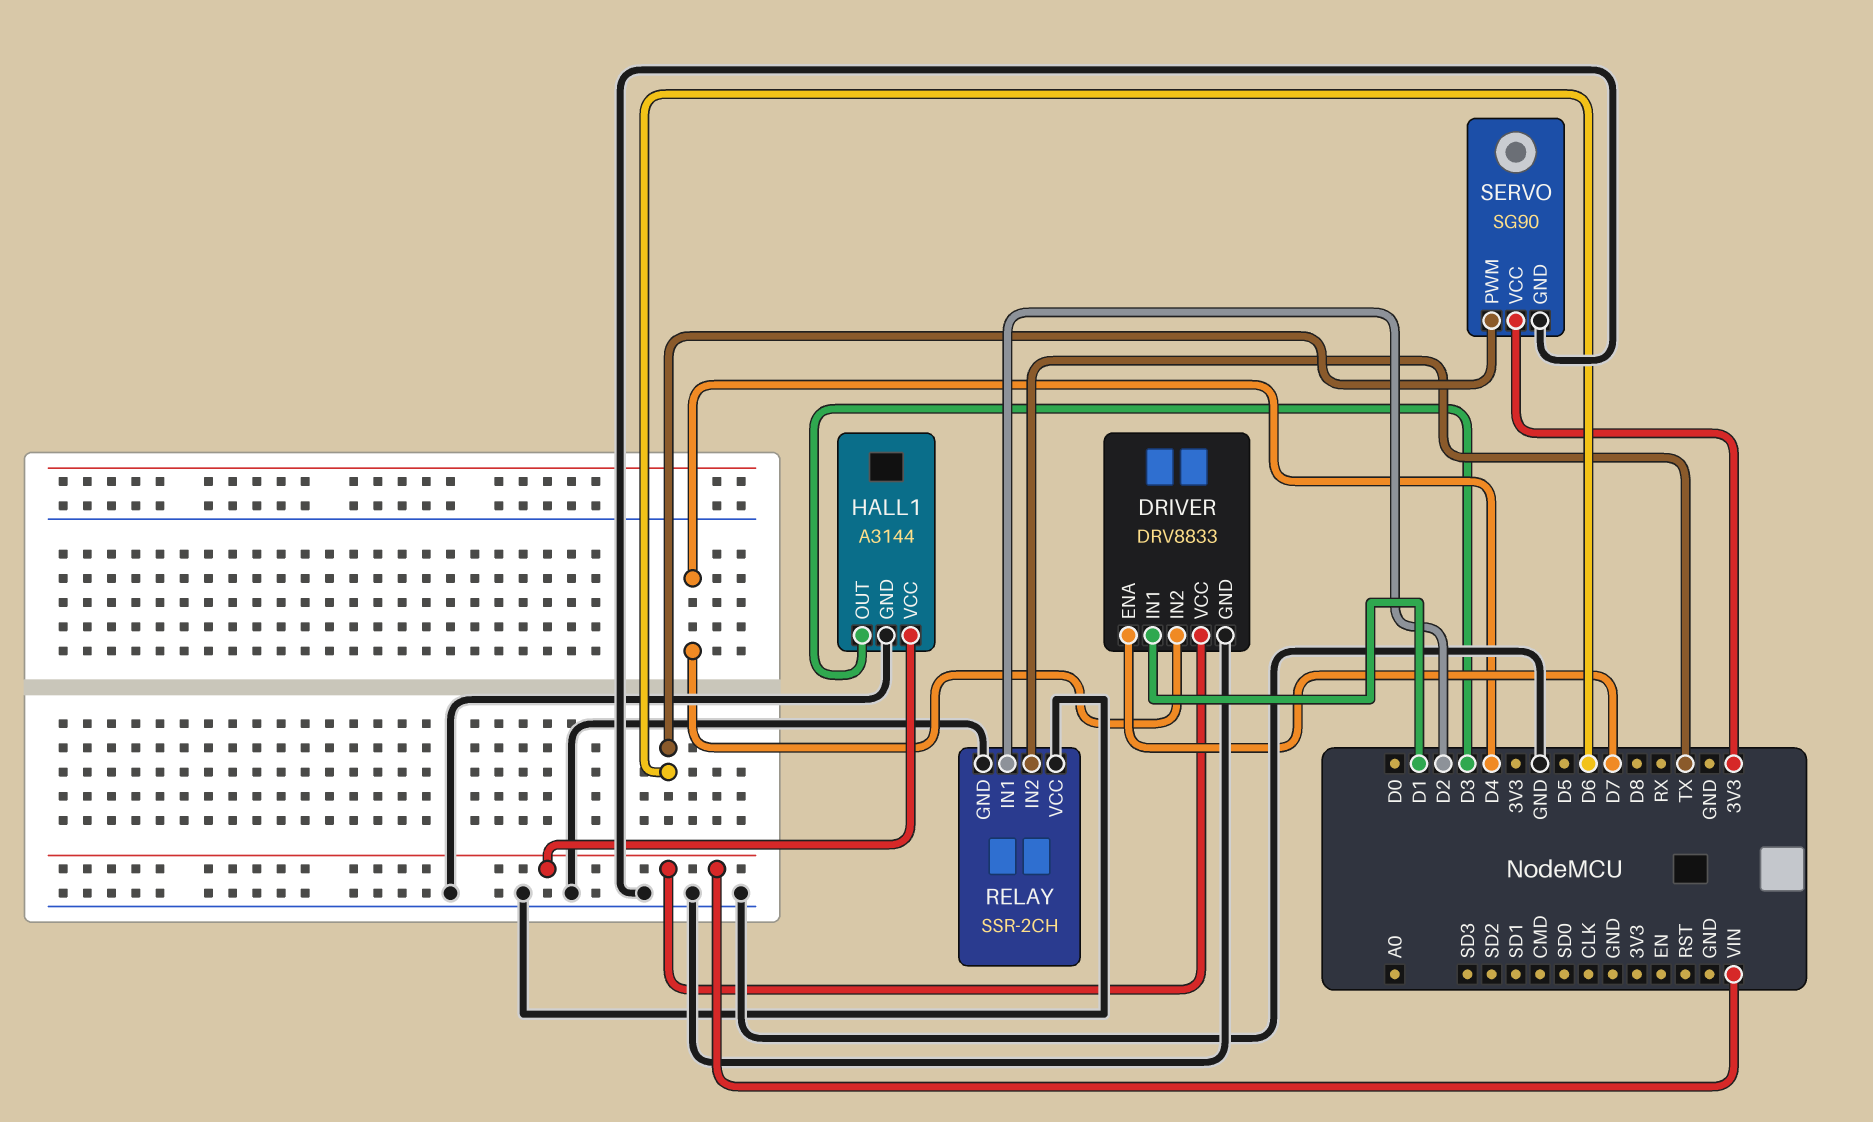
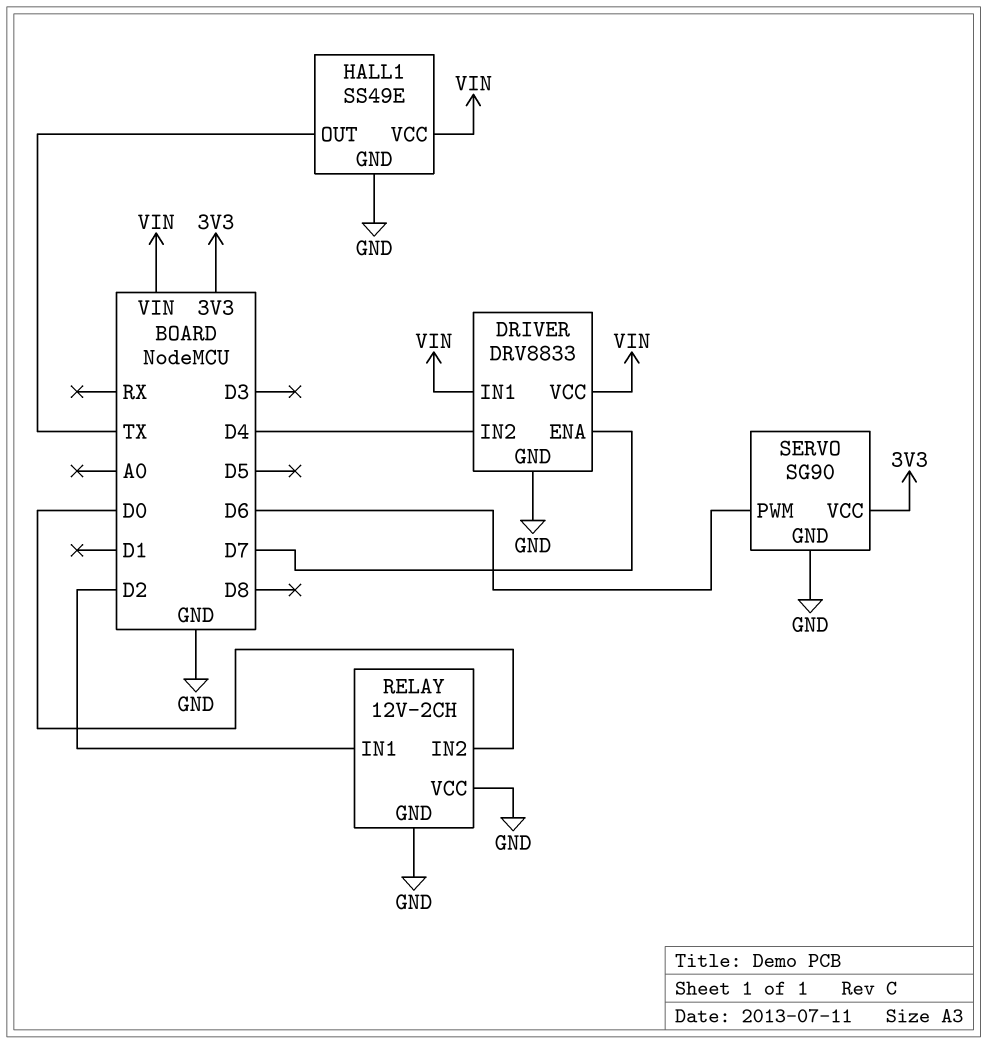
DRIVER pin IN1: D1 -> VIN
HALL1: A3144 -> SS49E
HALL1 pin OUT: D3 -> TX
RELAY: SSR-2CH -> 12V-2CH
RELAY pin IN2: TX -> D0

